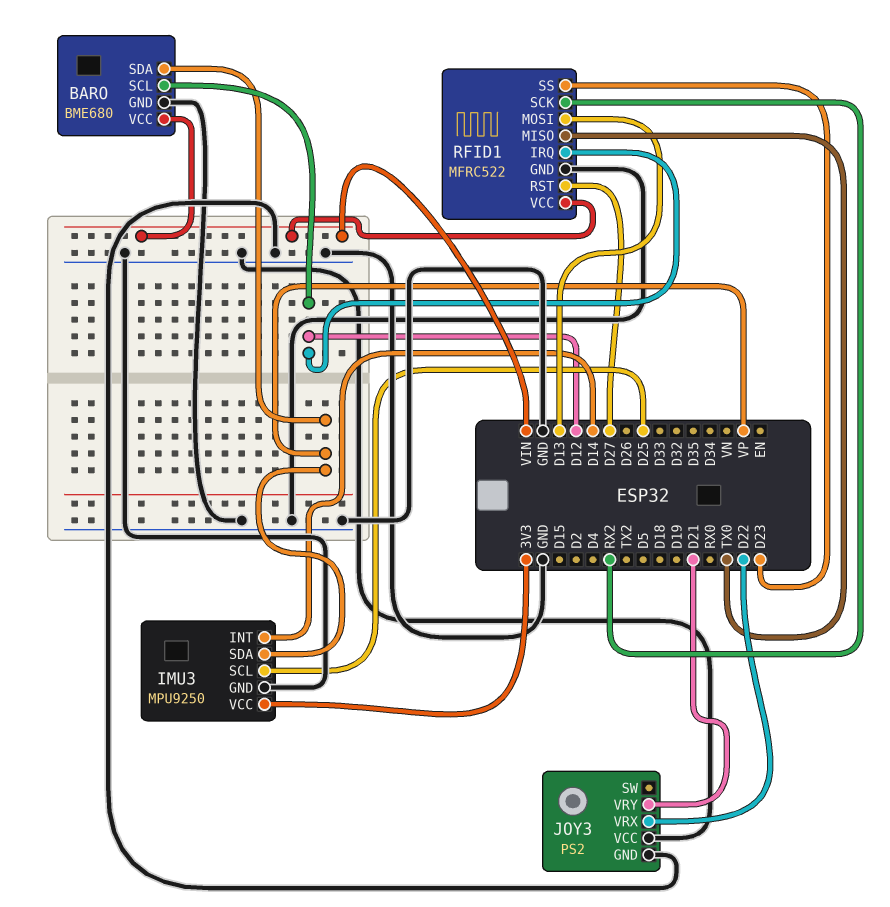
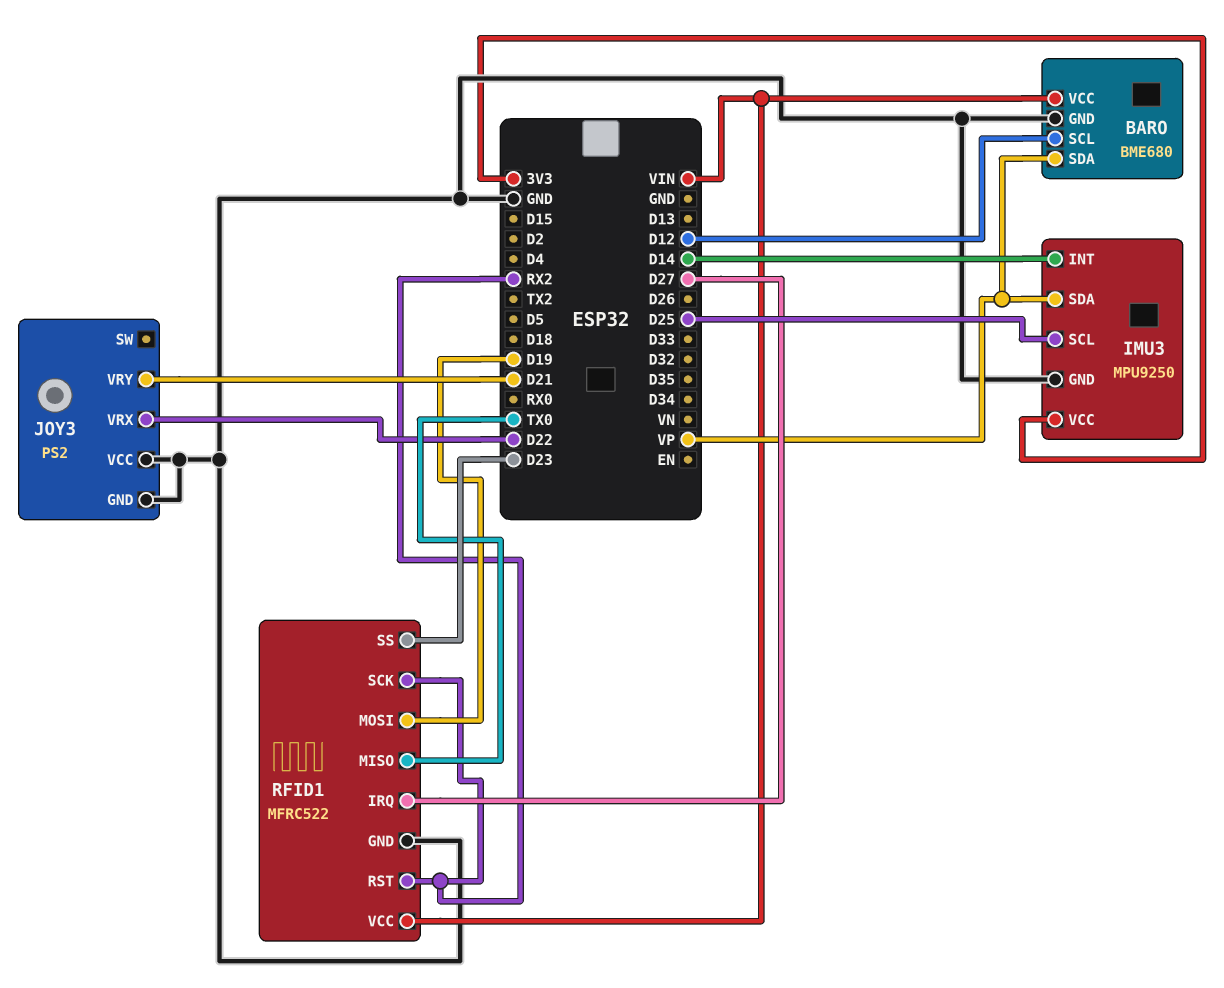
RFID1 pin IRQ: D12 -> D27
RFID1 pin MOSI: D13 -> D19
RFID1 pin RST: D27 -> RX2

